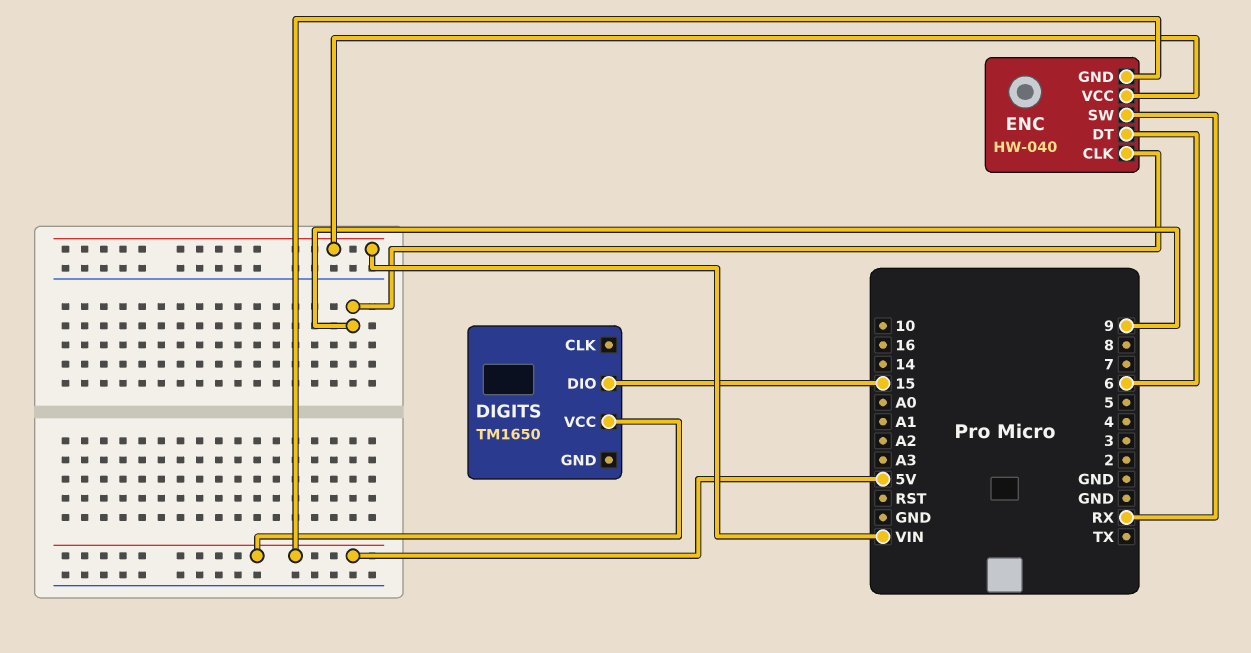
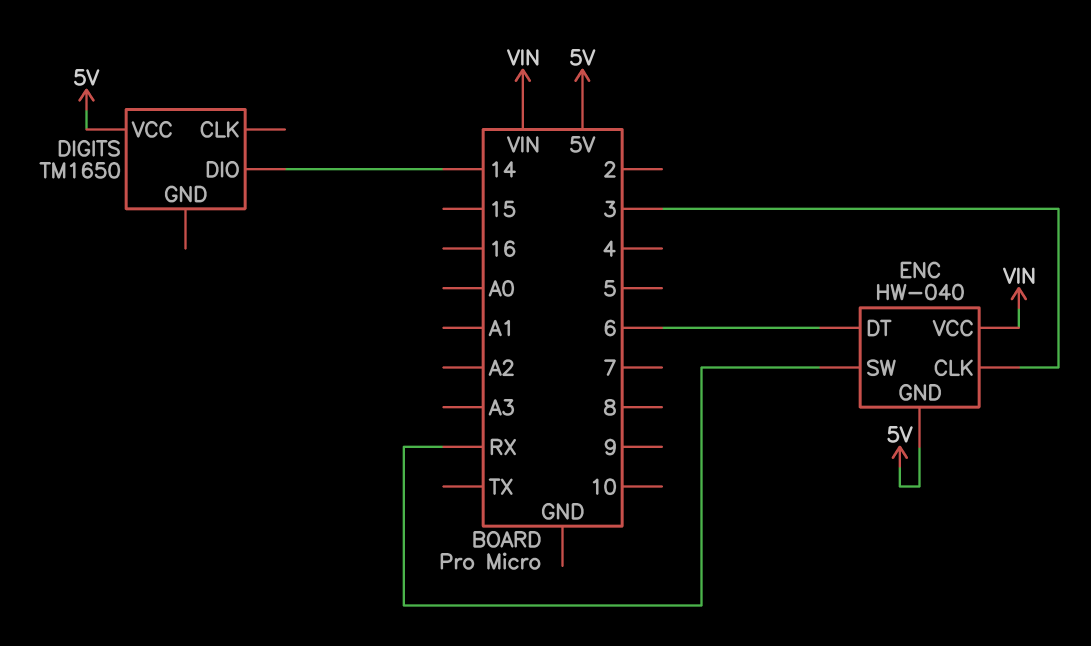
DIGITS pin DIO: 15 -> 14
ENC pin CLK: 9 -> 3

